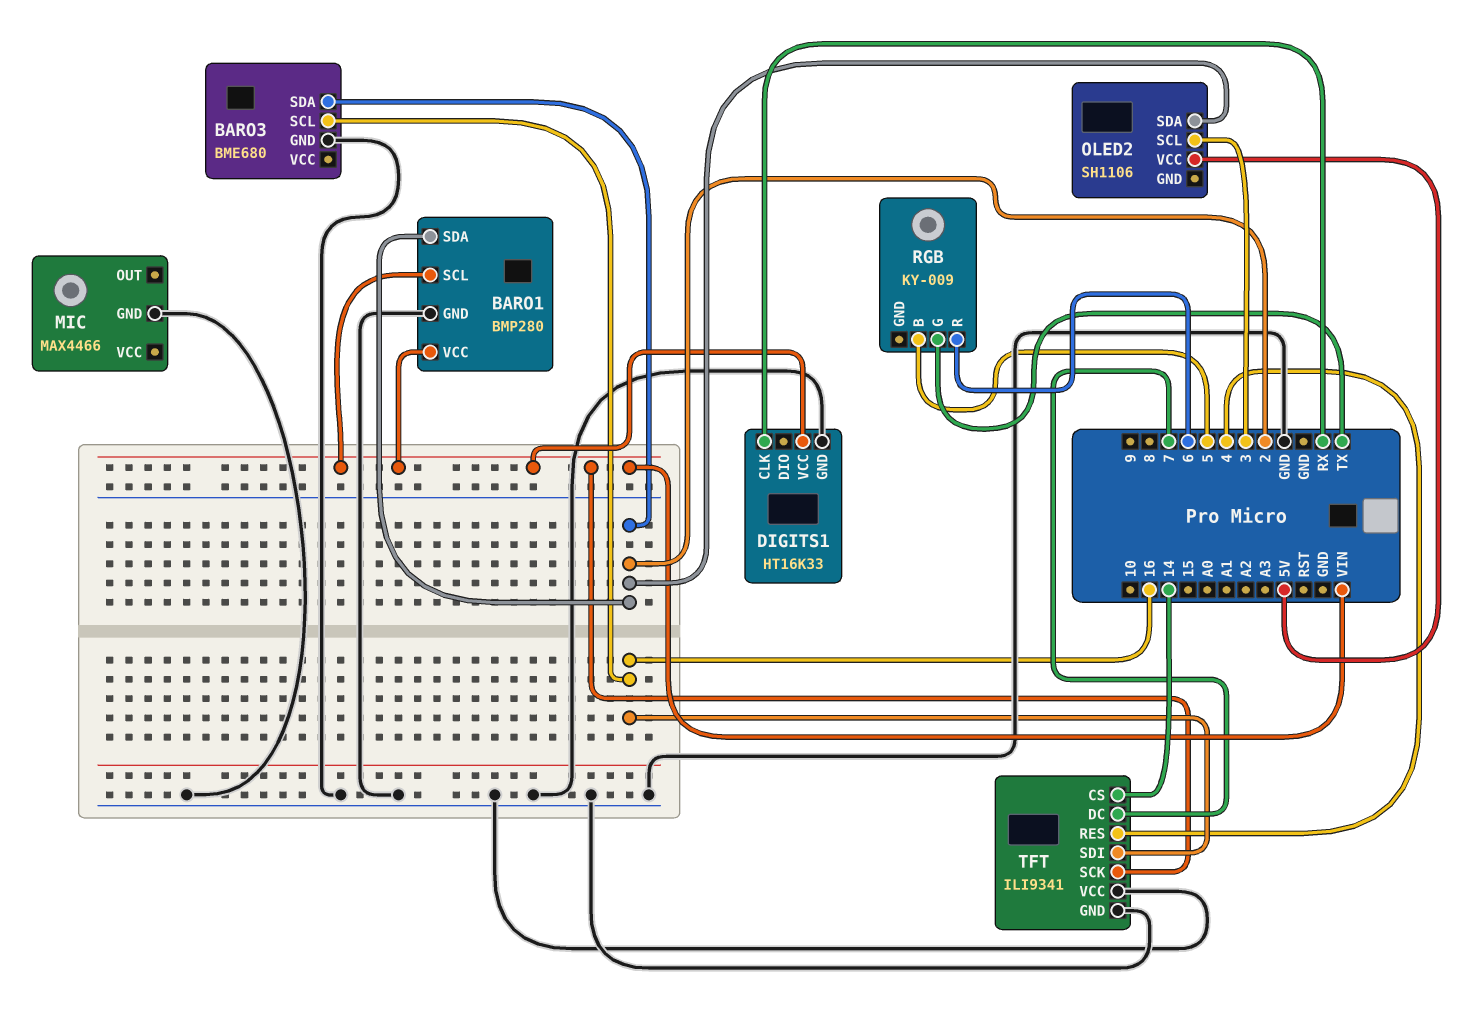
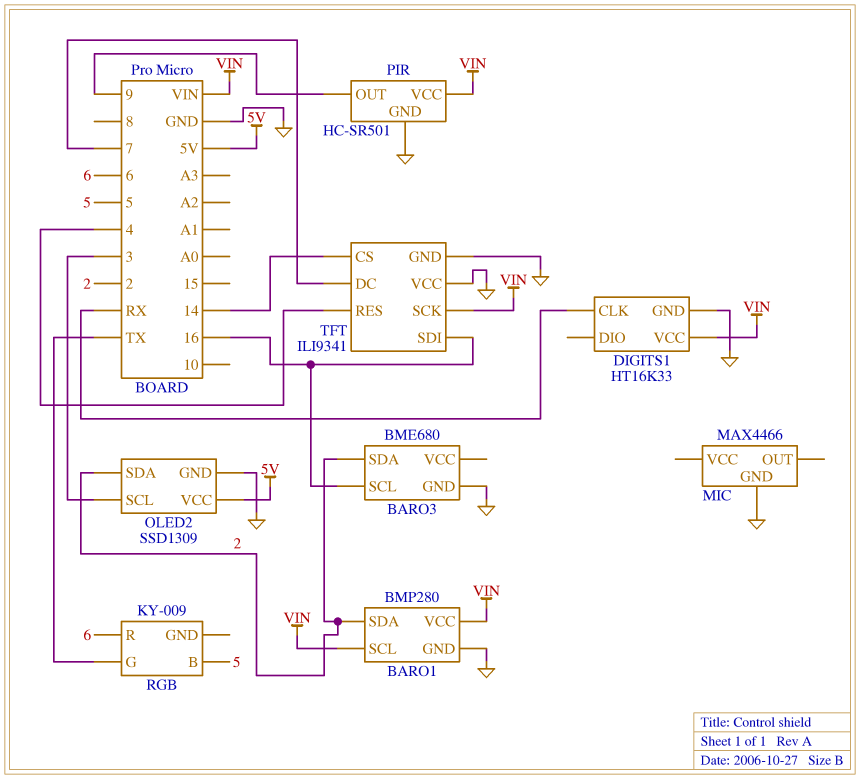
OLED2: SH1106 -> SSD1309
OLED2 pin GND: none -> GND
PIR: none -> HC-SR501
PIR pin GND: none -> GND
PIR pin OUT: none -> 9
PIR pin VCC: none -> VIN

